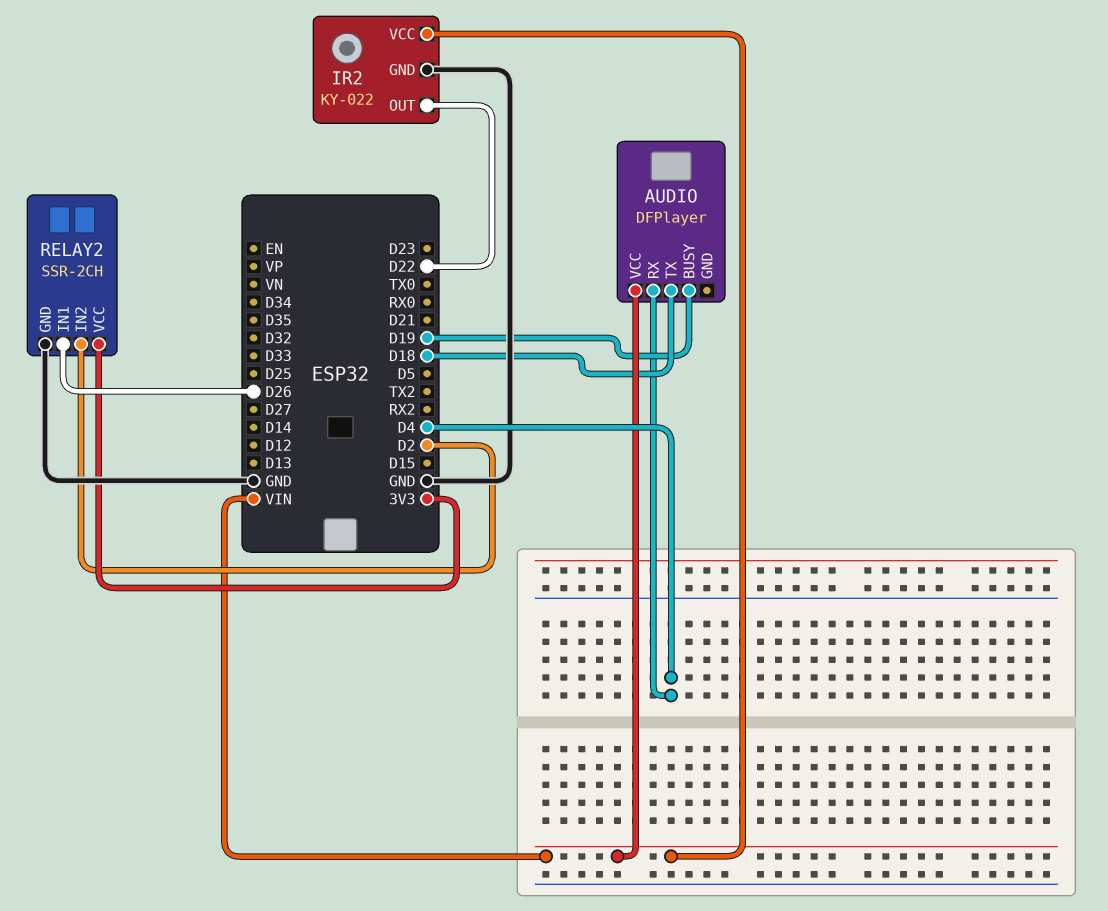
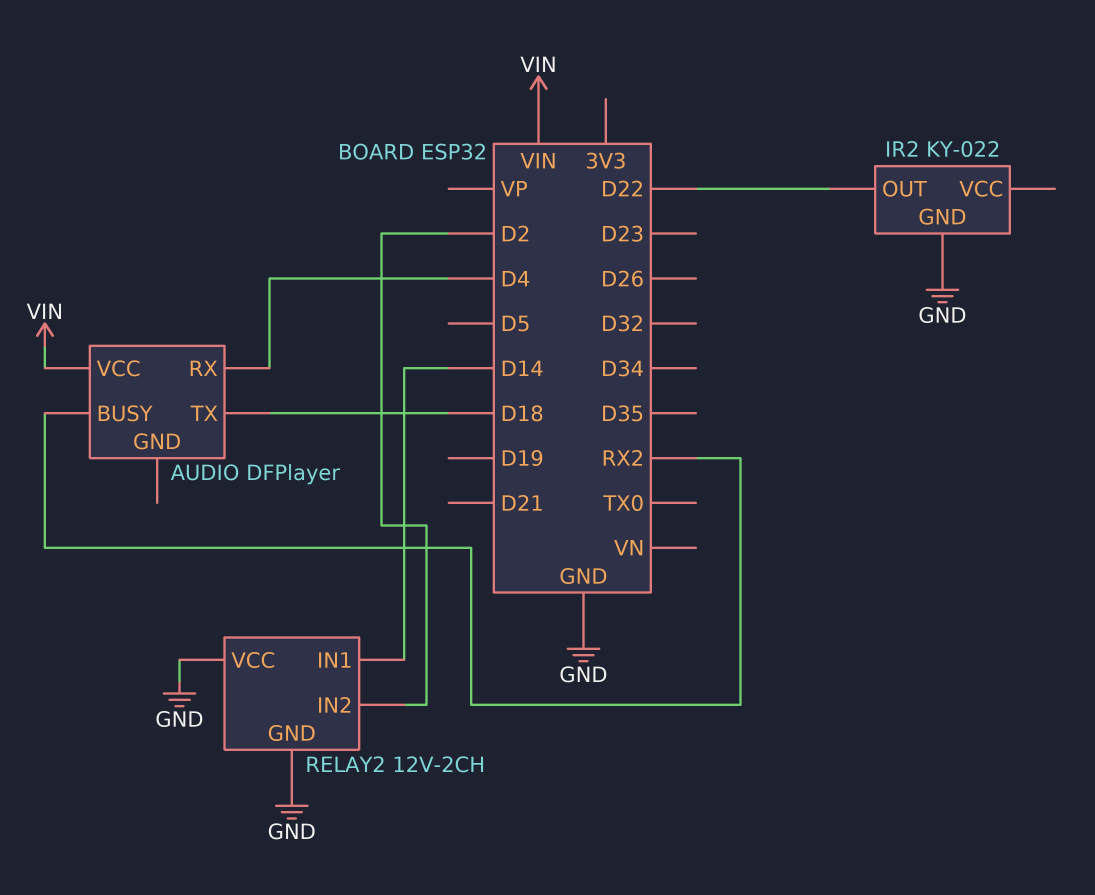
AUDIO pin BUSY: D19 -> RX2
IR2 pin VCC: VIN -> none
RELAY2: SSR-2CH -> 12V-2CH
RELAY2 pin IN1: D26 -> D14
RELAY2 pin VCC: 3V3 -> GND

